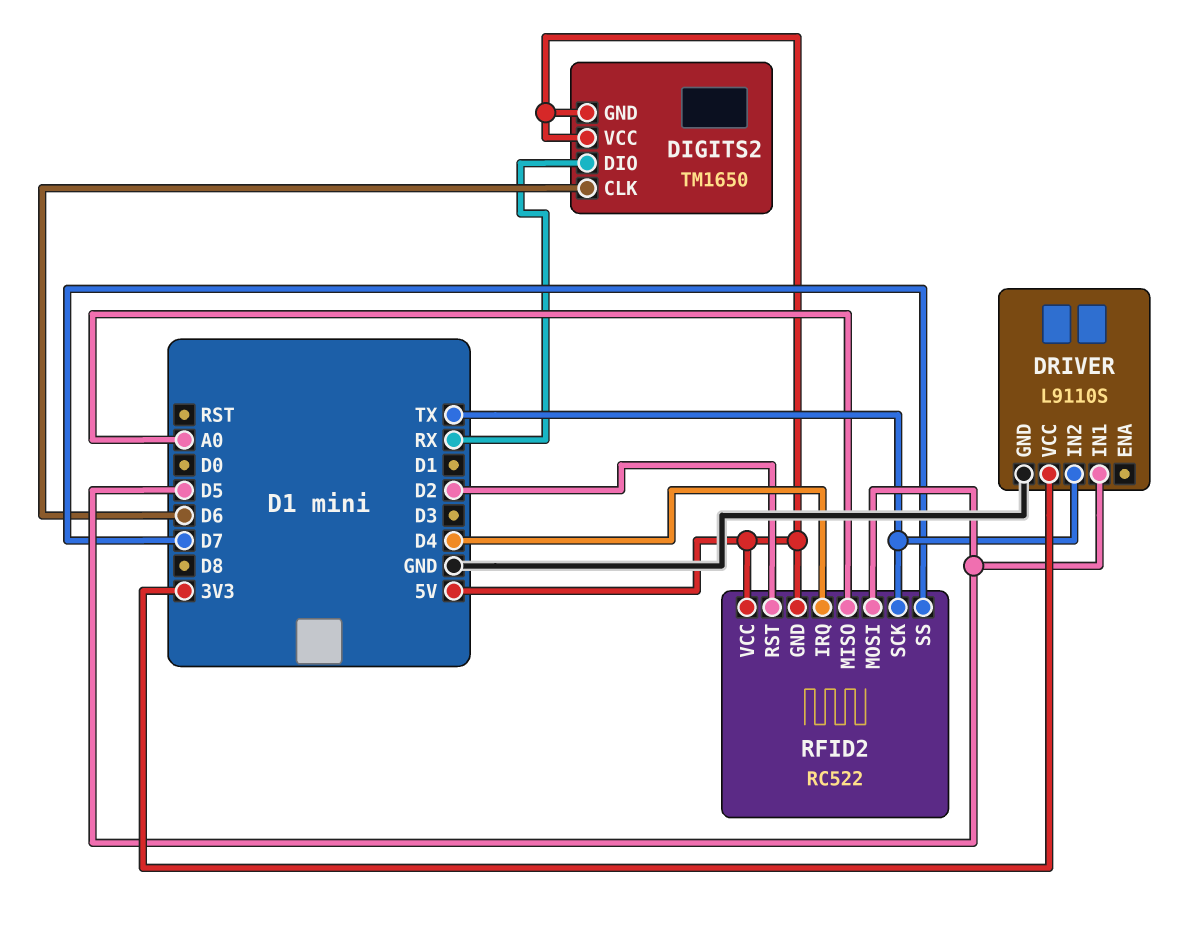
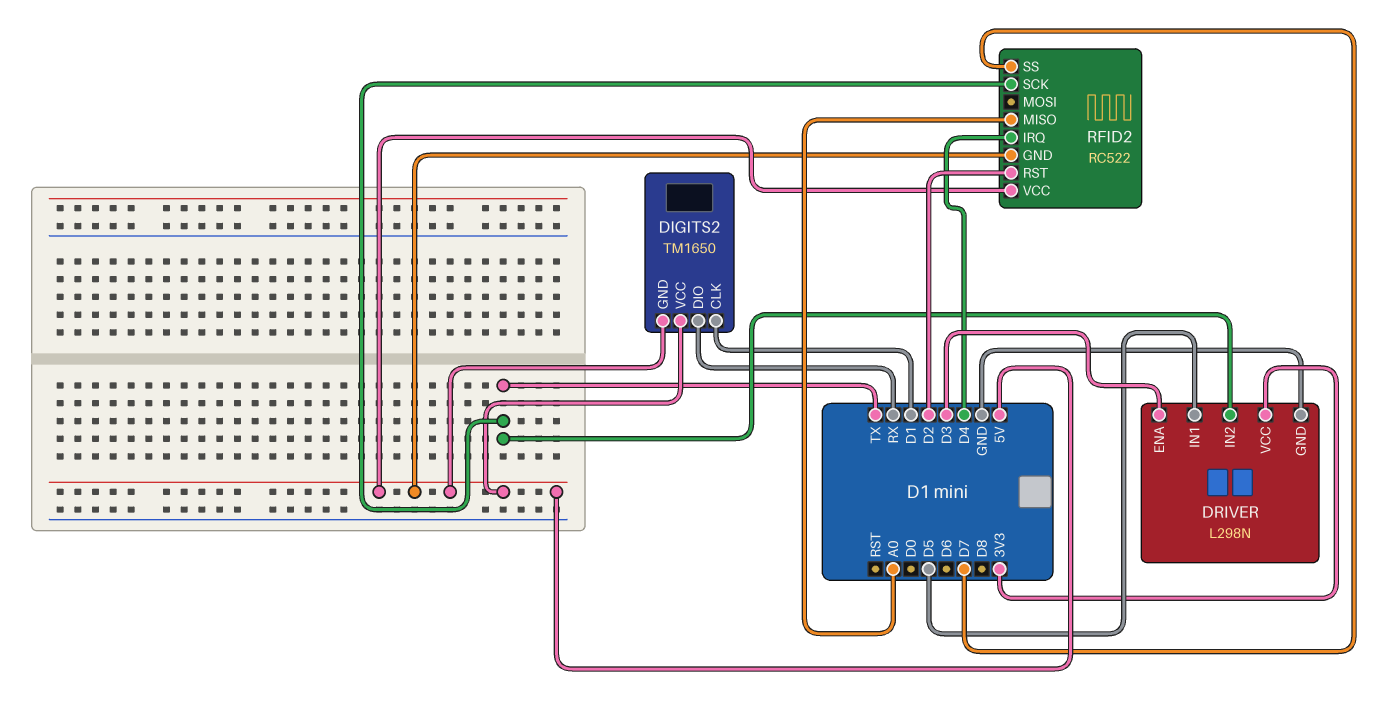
DIGITS2 pin CLK: D6 -> D1
DRIVER: L9110S -> L298N
DRIVER pin ENA: none -> D3
RFID2 pin MOSI: D5 -> none

